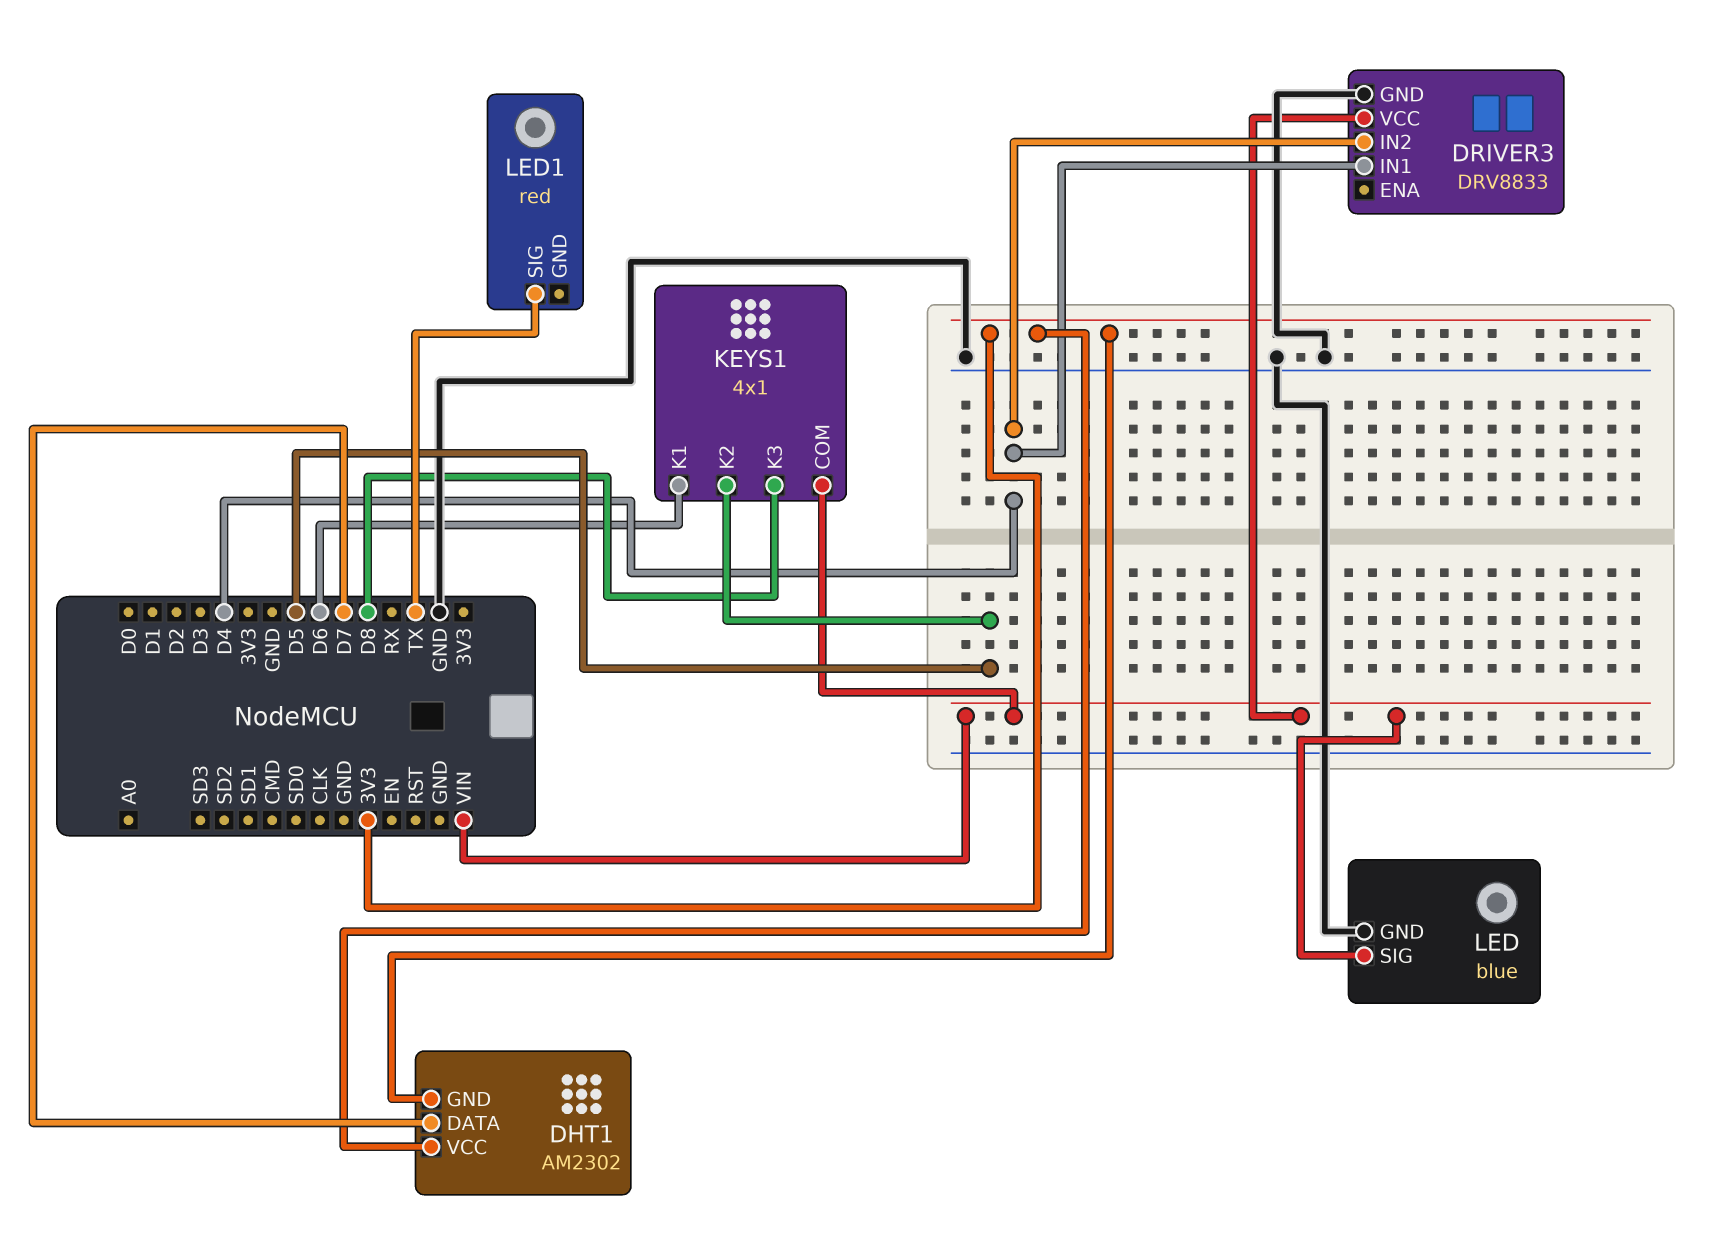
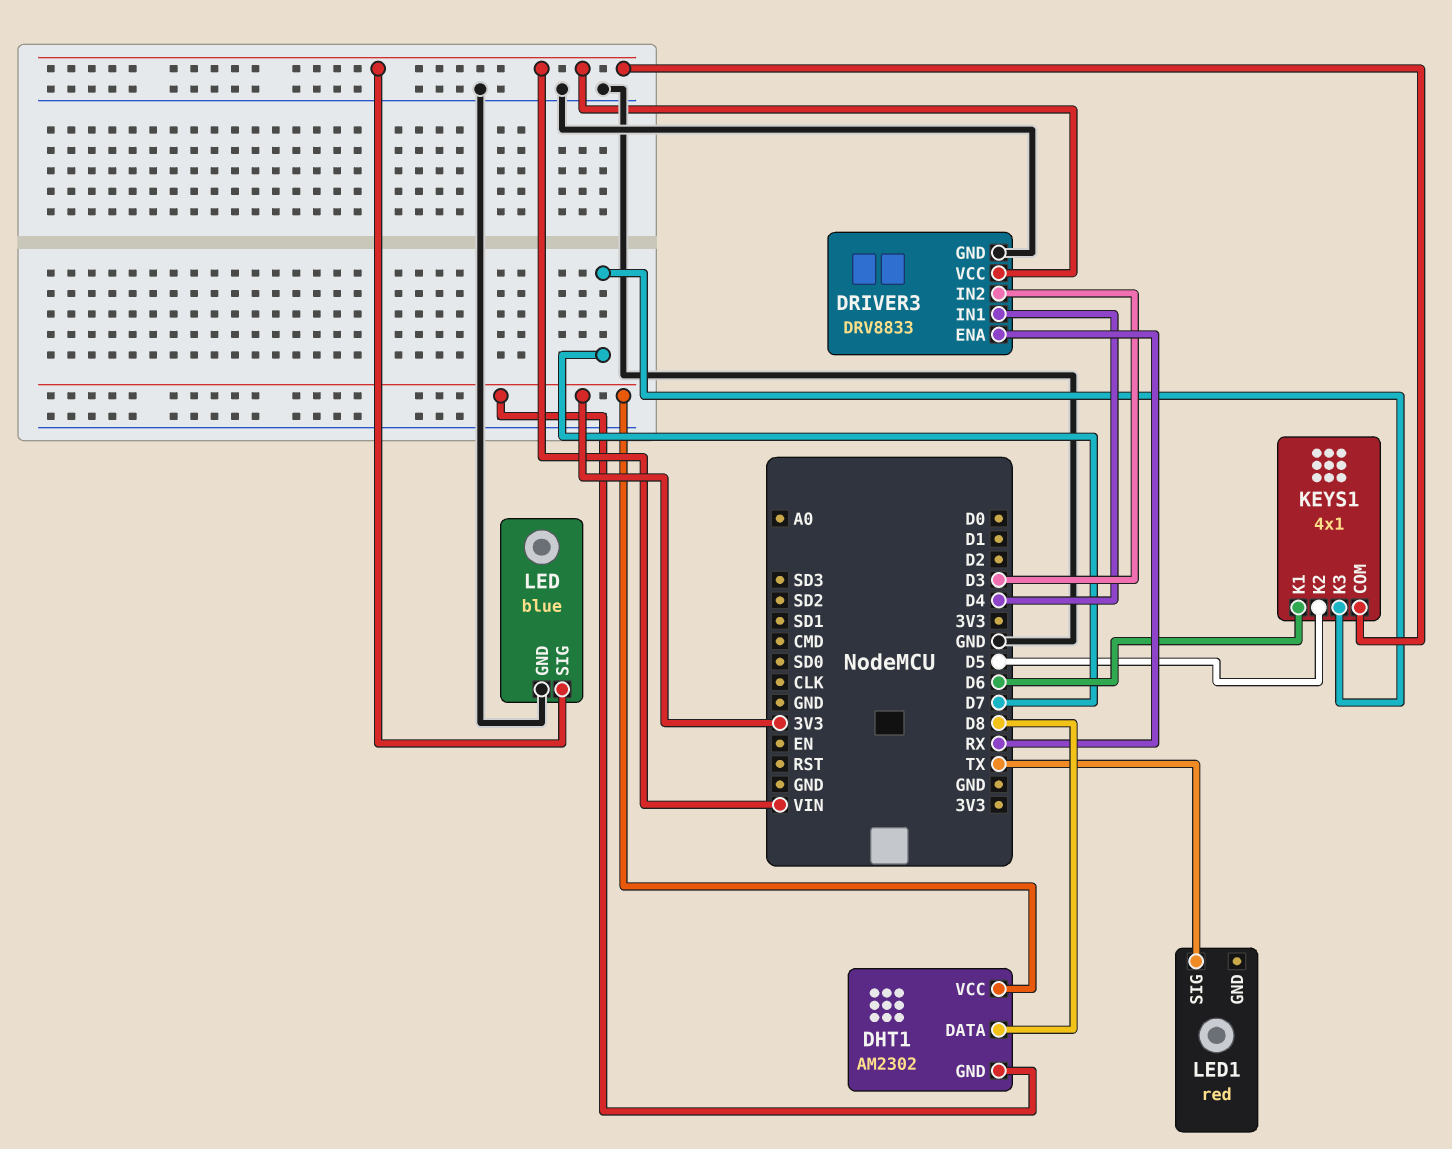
DHT1 pin DATA: D7 -> D8
DRIVER3 pin ENA: none -> RX
DRIVER3 pin IN2: D4 -> D3
KEYS1 pin K3: D8 -> D7

